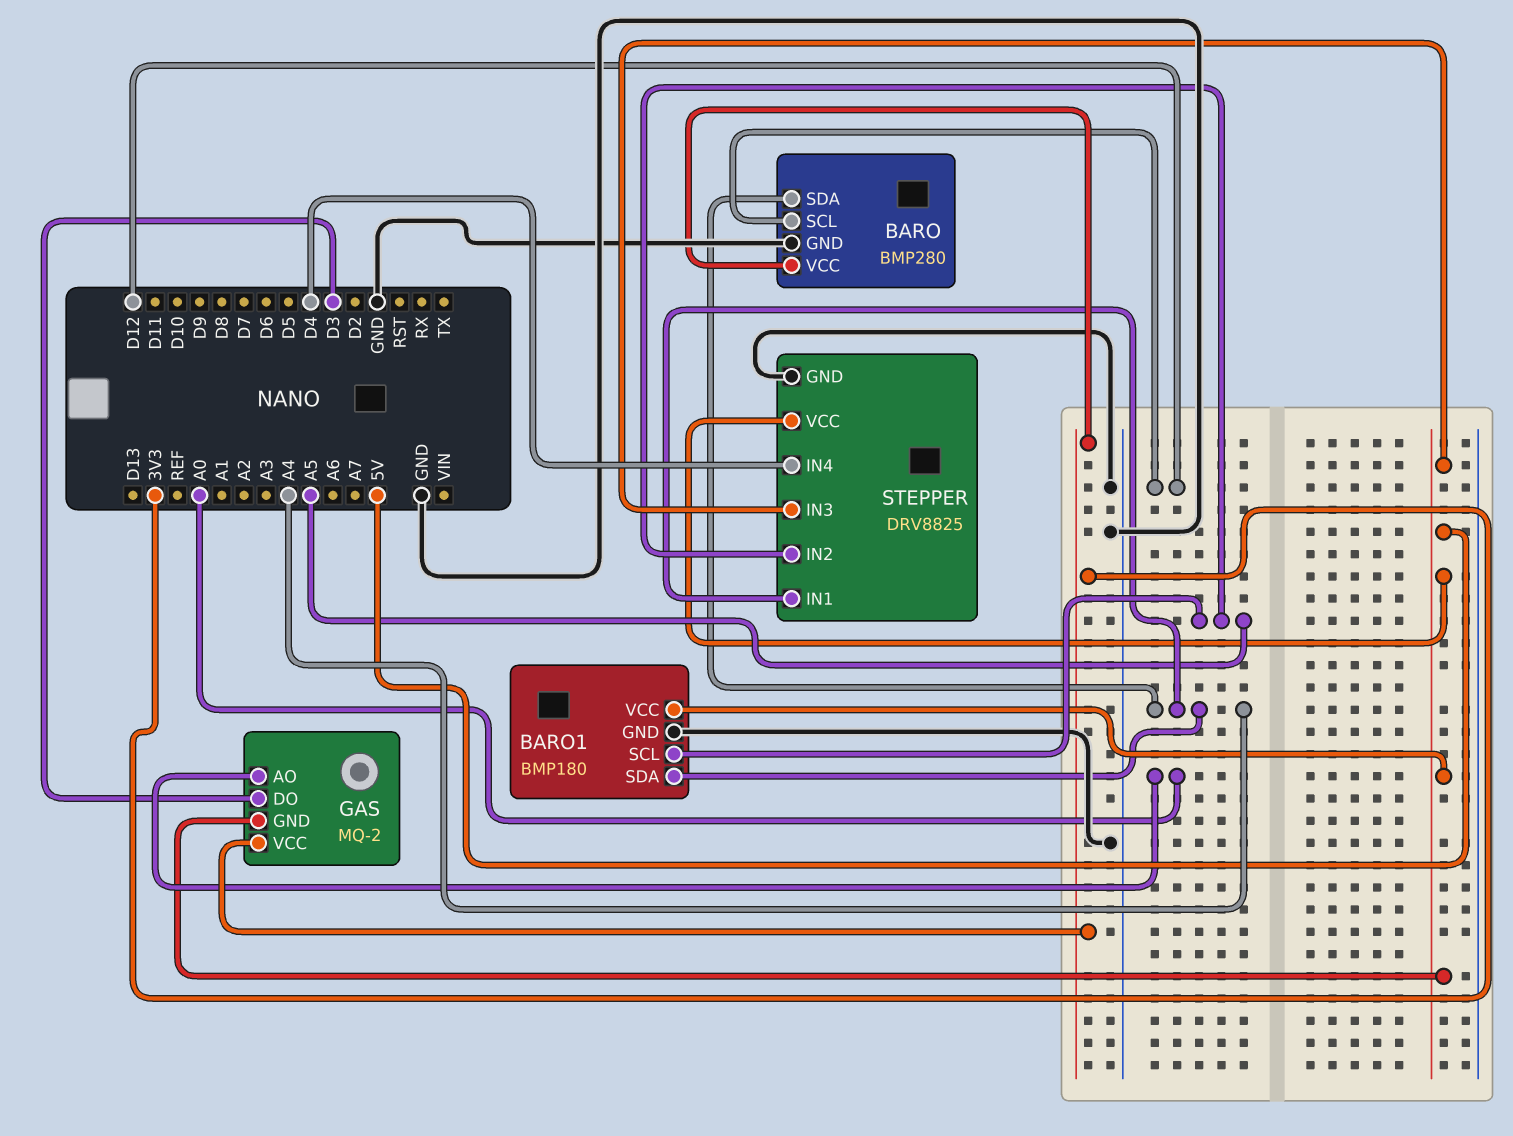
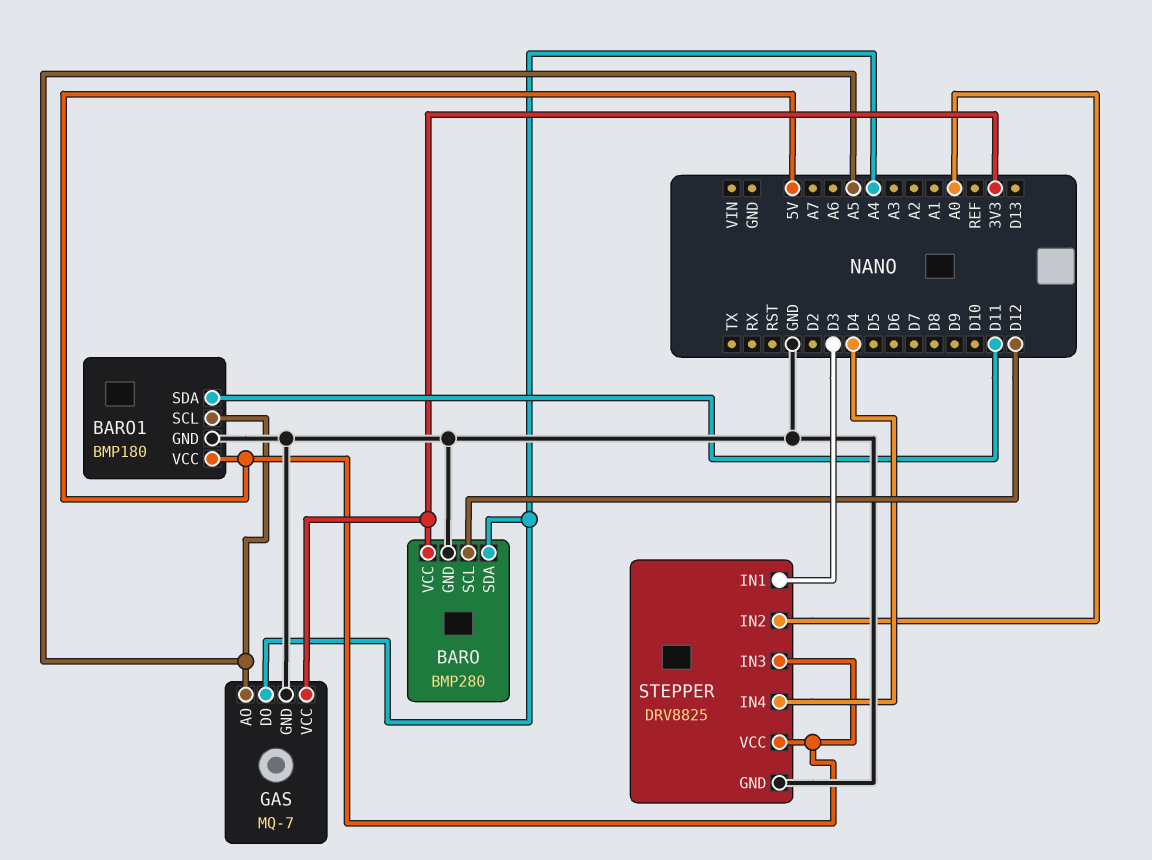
BARO1 pin SDA: A4 -> D11
GAS: MQ-2 -> MQ-7
GAS pin AO: A0 -> A5
GAS pin DO: D3 -> A4
GAS pin GND: 5V -> GND
STEPPER pin IN1: A4 -> D3
STEPPER pin IN2: A5 -> A0

